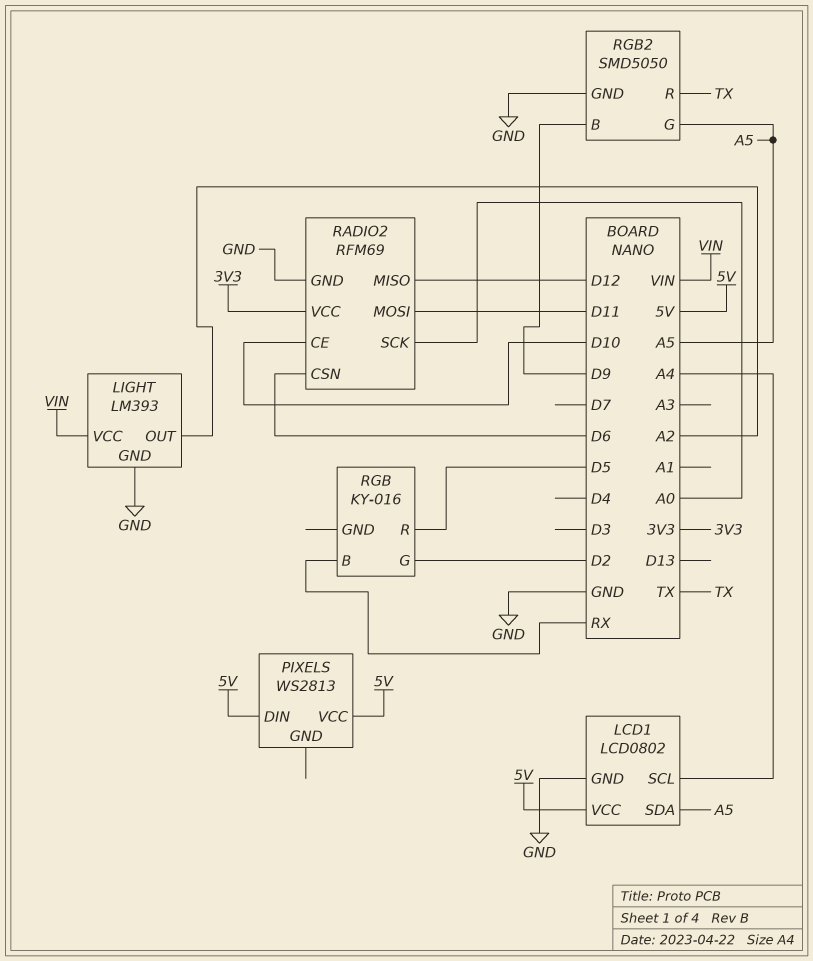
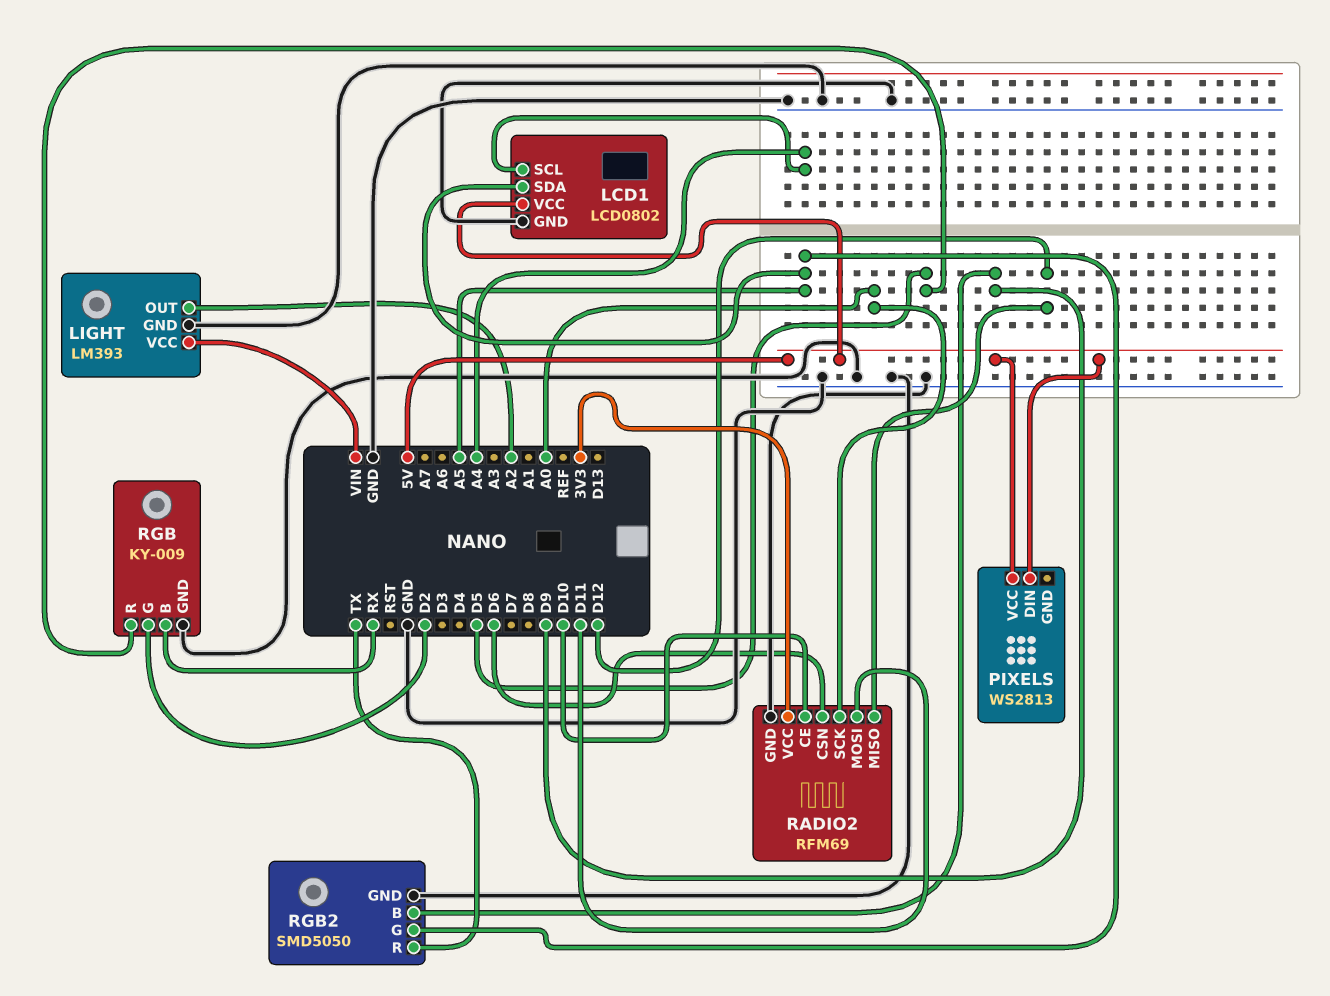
RGB: KY-016 -> KY-009
RGB pin GND: none -> GND

